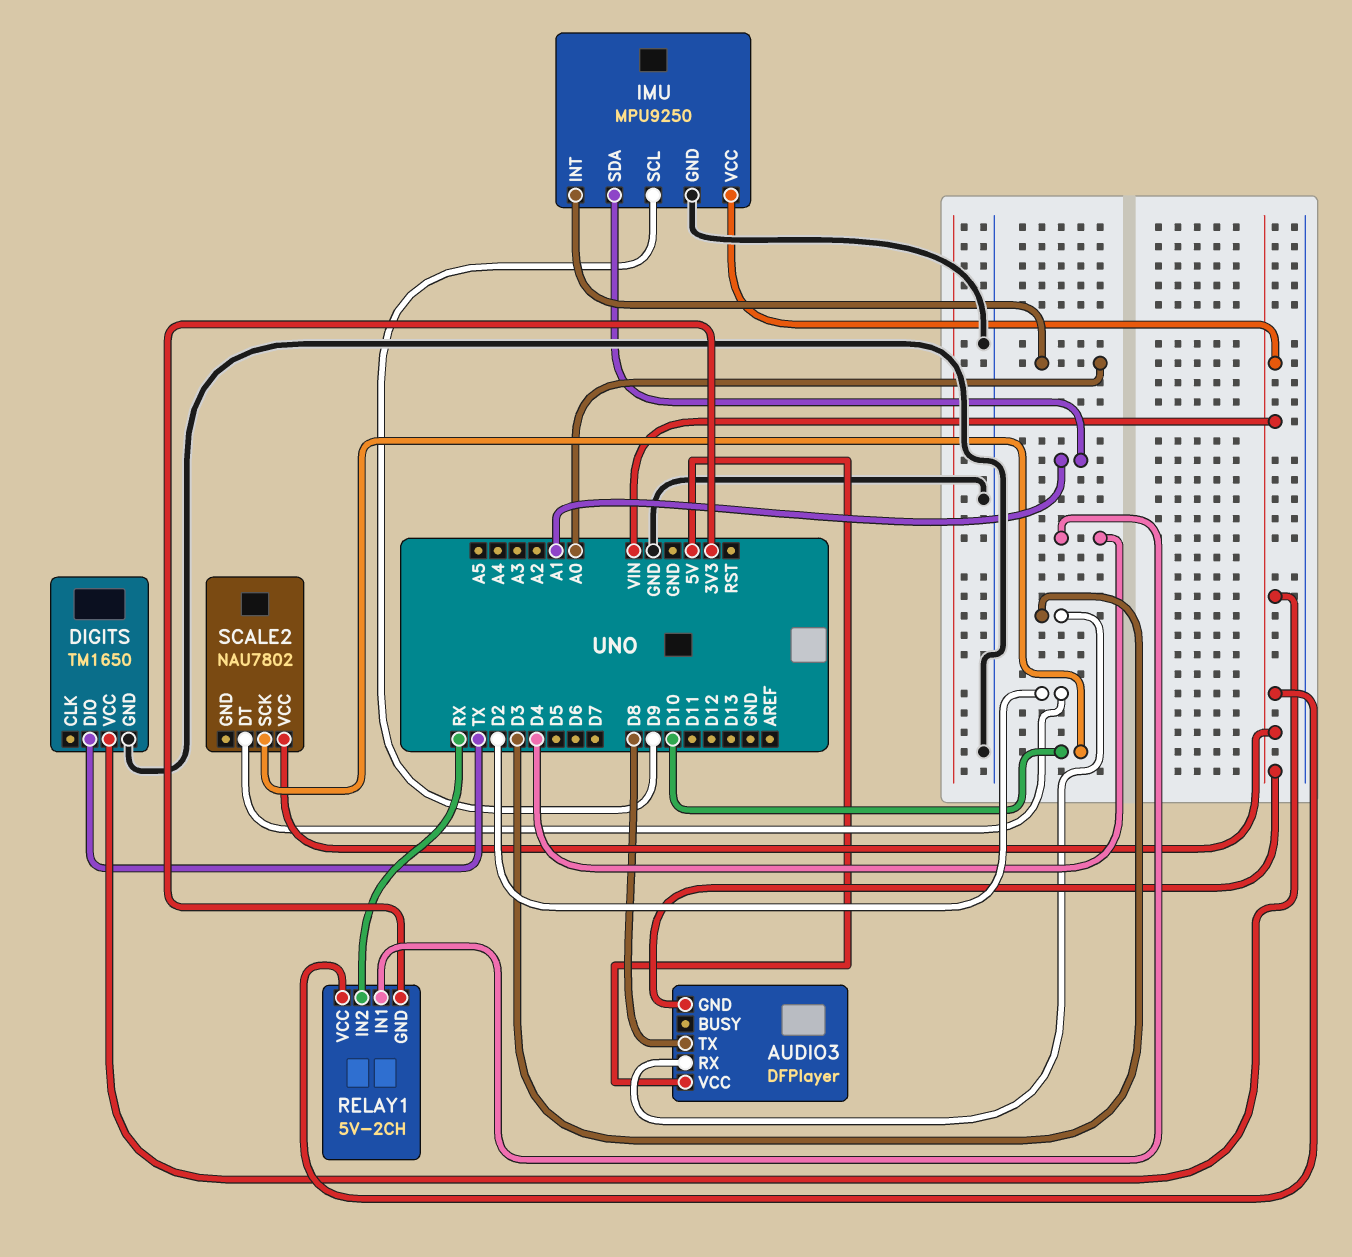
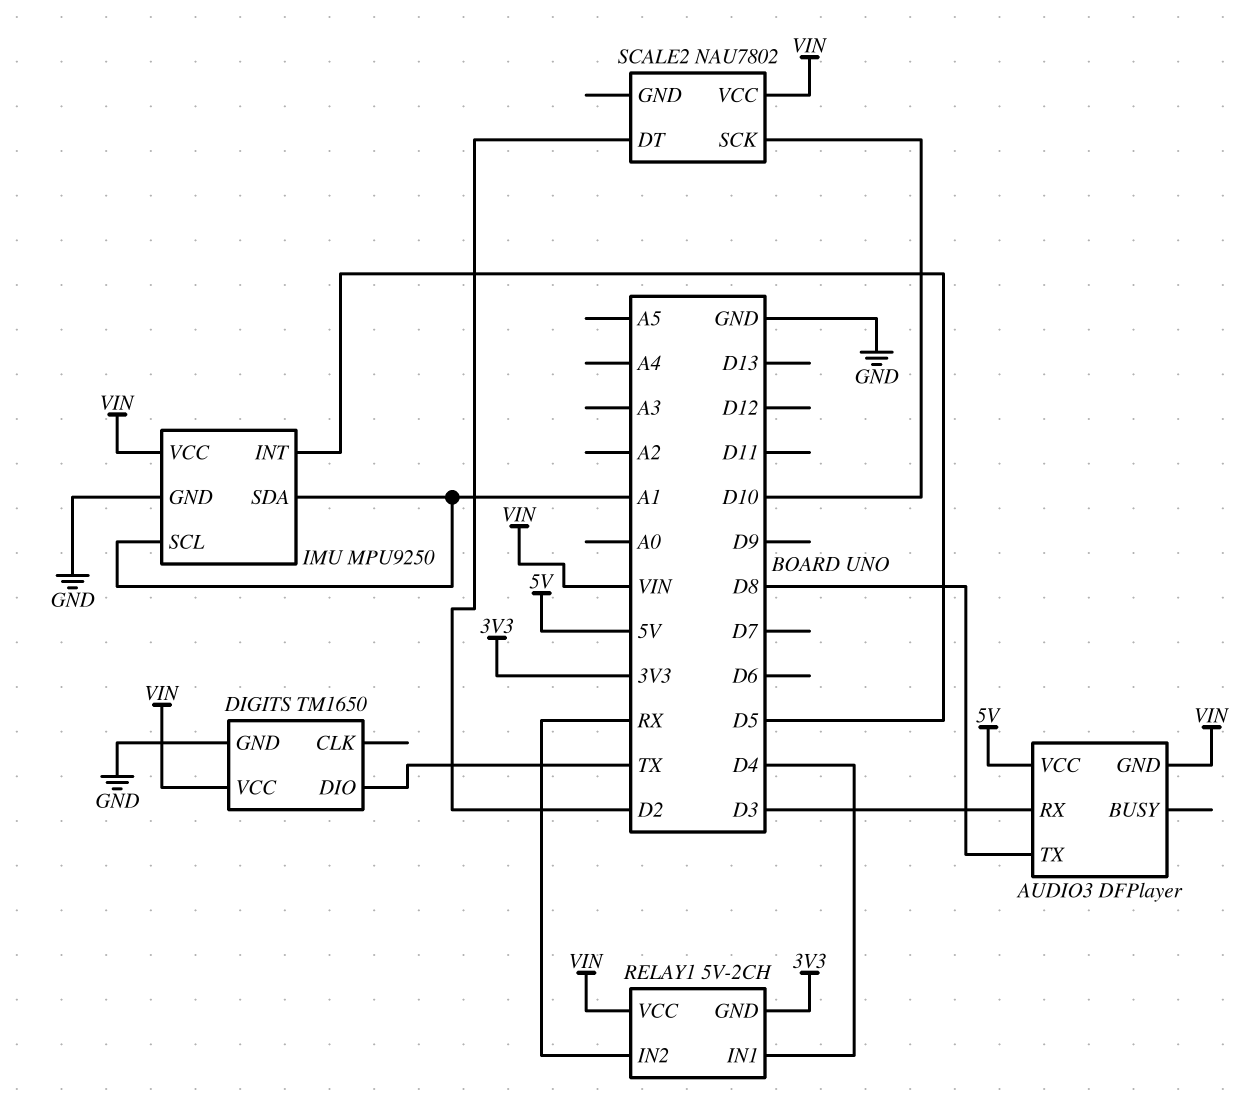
IMU pin INT: A0 -> D5
IMU pin SCL: D9 -> A1

